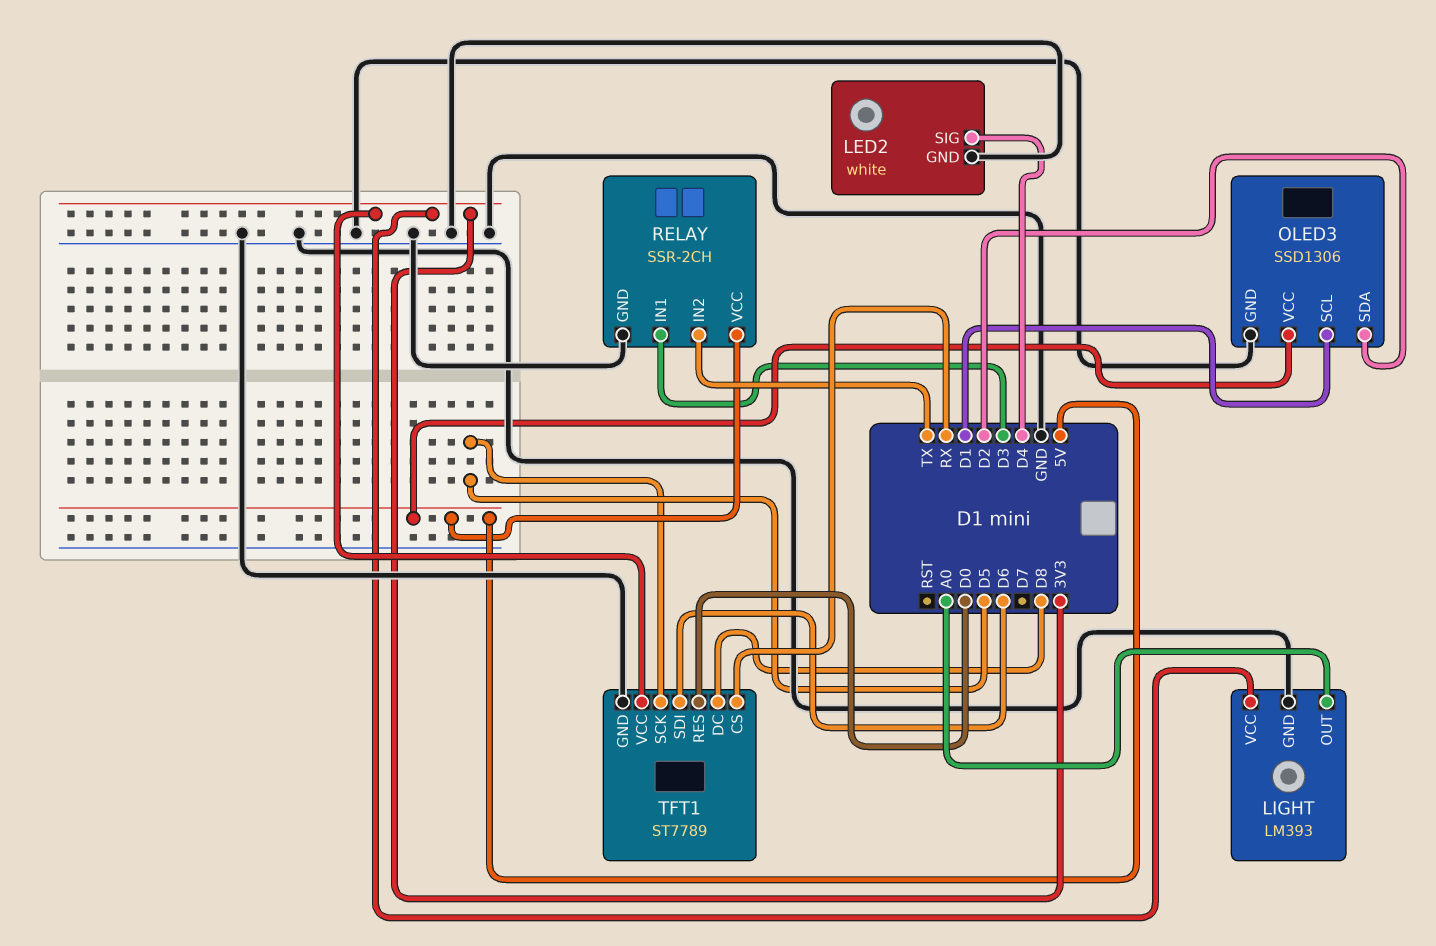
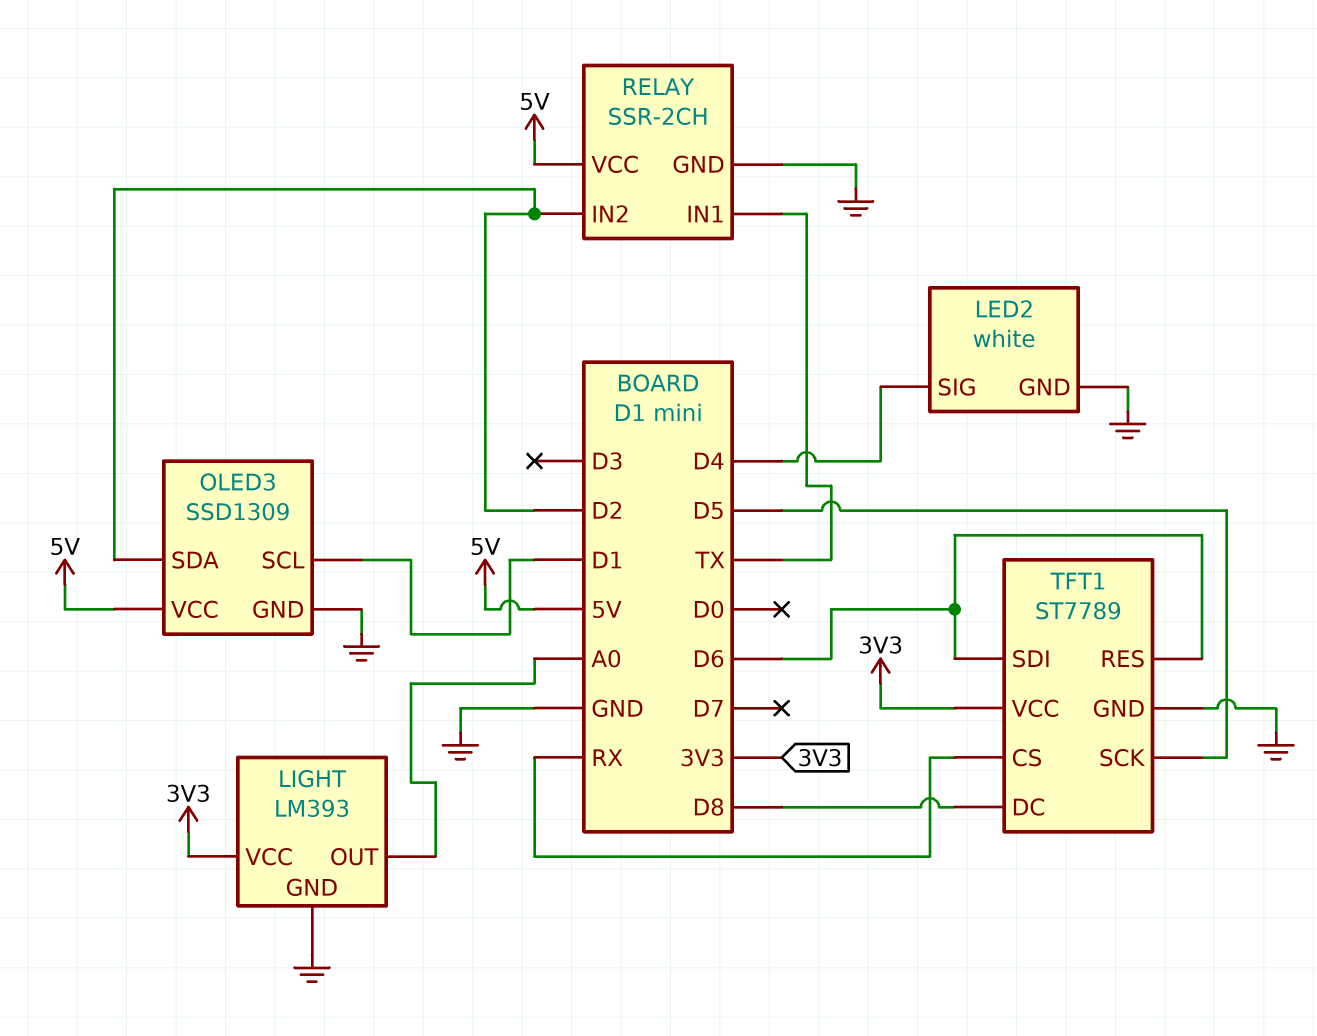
OLED3: SSD1306 -> SSD1309
RELAY pin IN1: D3 -> TX
RELAY pin IN2: TX -> D2
TFT1 pin RES: D0 -> D6

